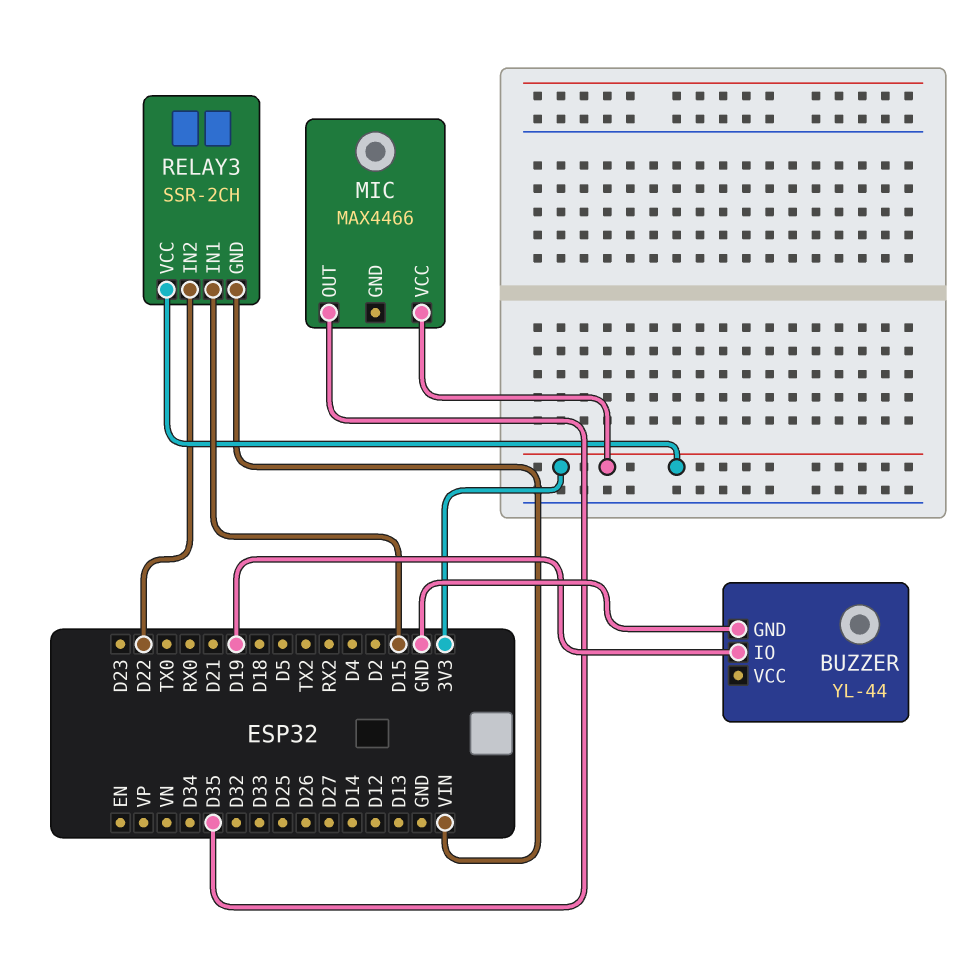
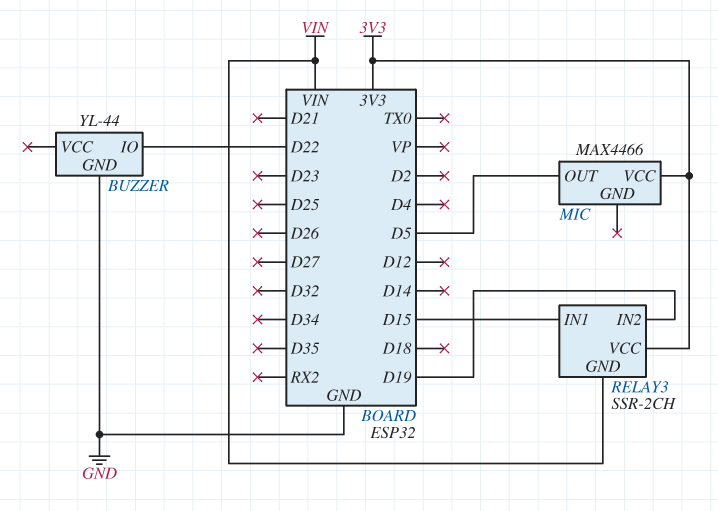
BUZZER pin IO: D19 -> D22
MIC pin OUT: D35 -> D5
RELAY3 pin IN2: D22 -> D19

